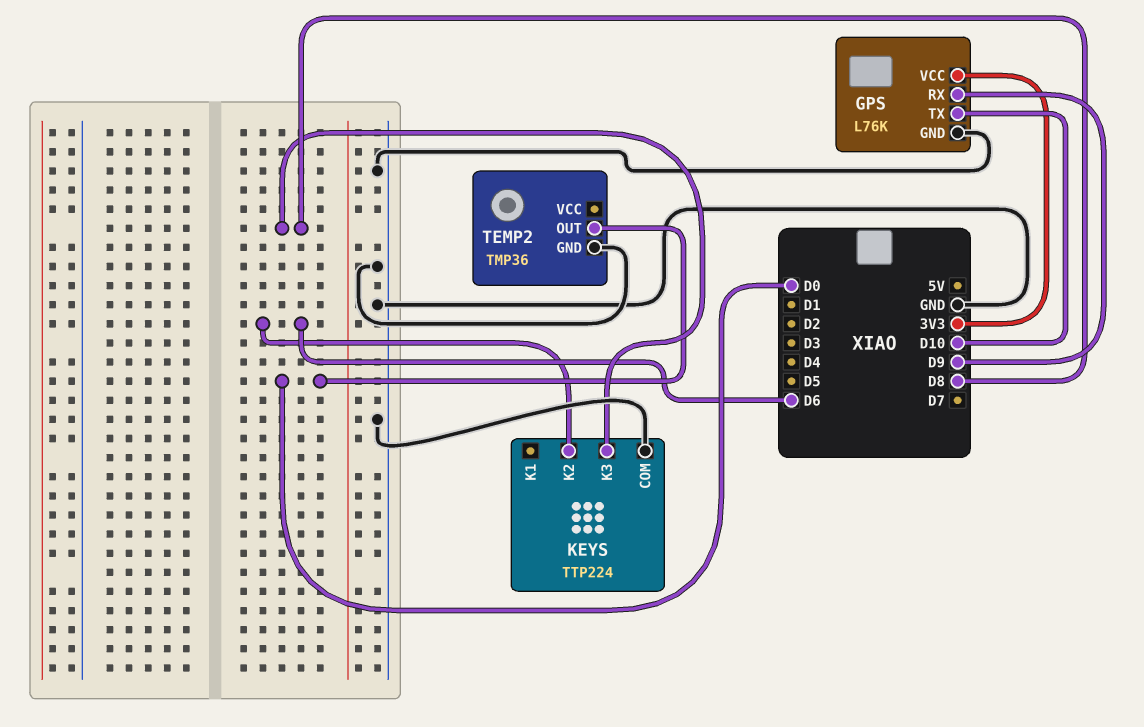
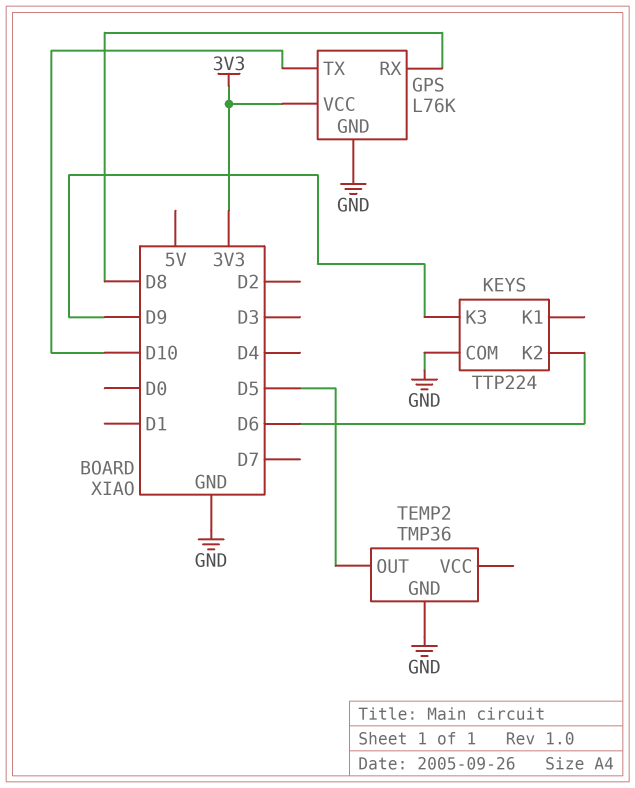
GPS pin RX: D9 -> D8
KEYS pin K3: D8 -> D9
TEMP2 pin OUT: D0 -> D5

